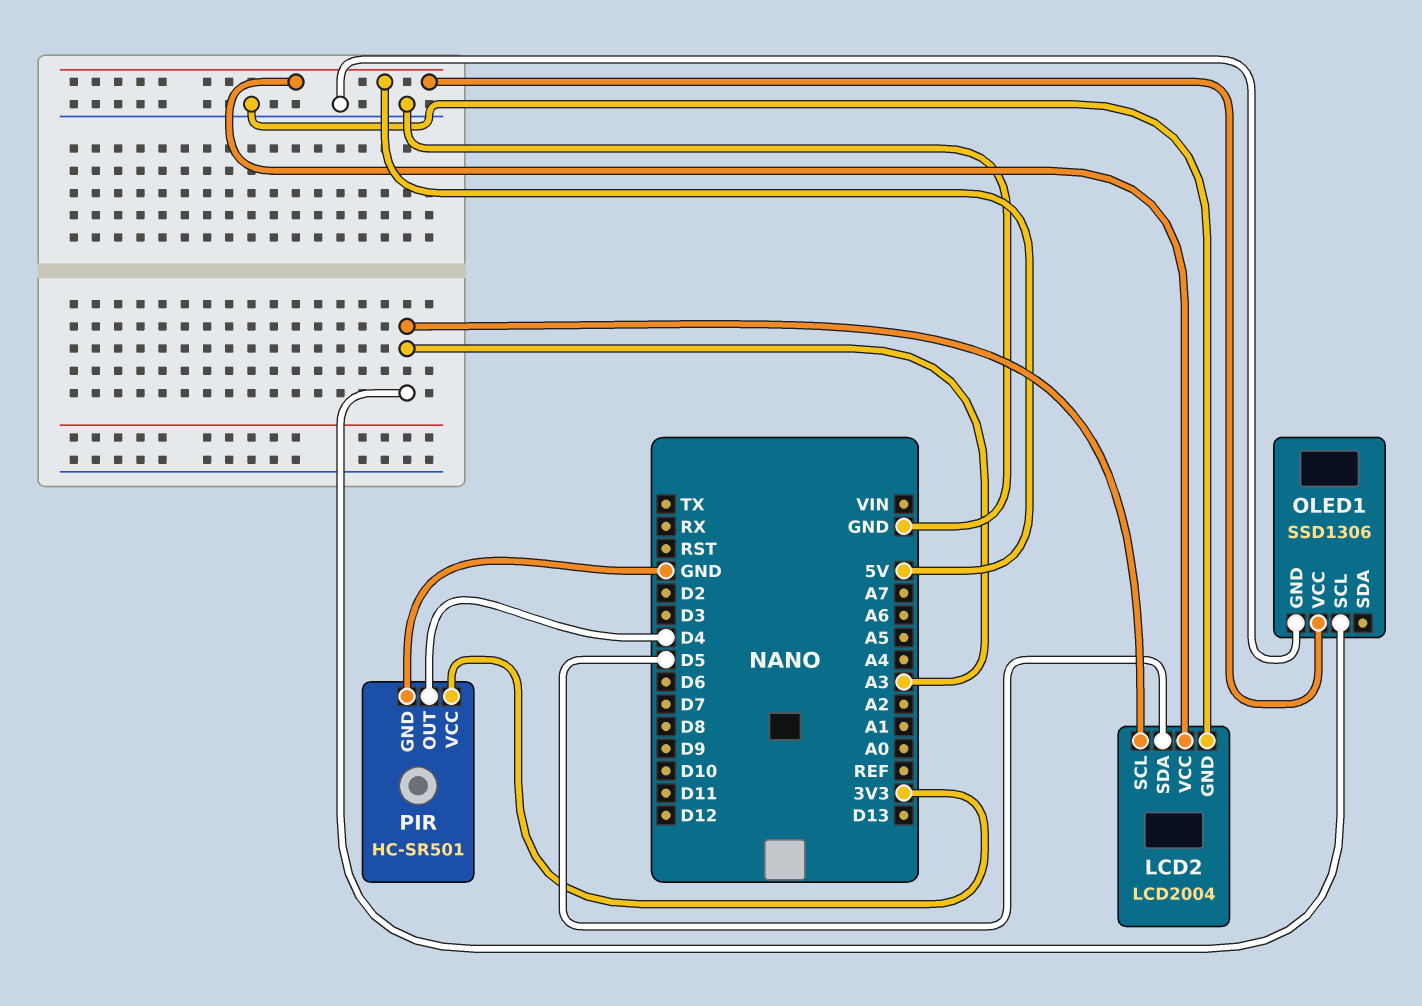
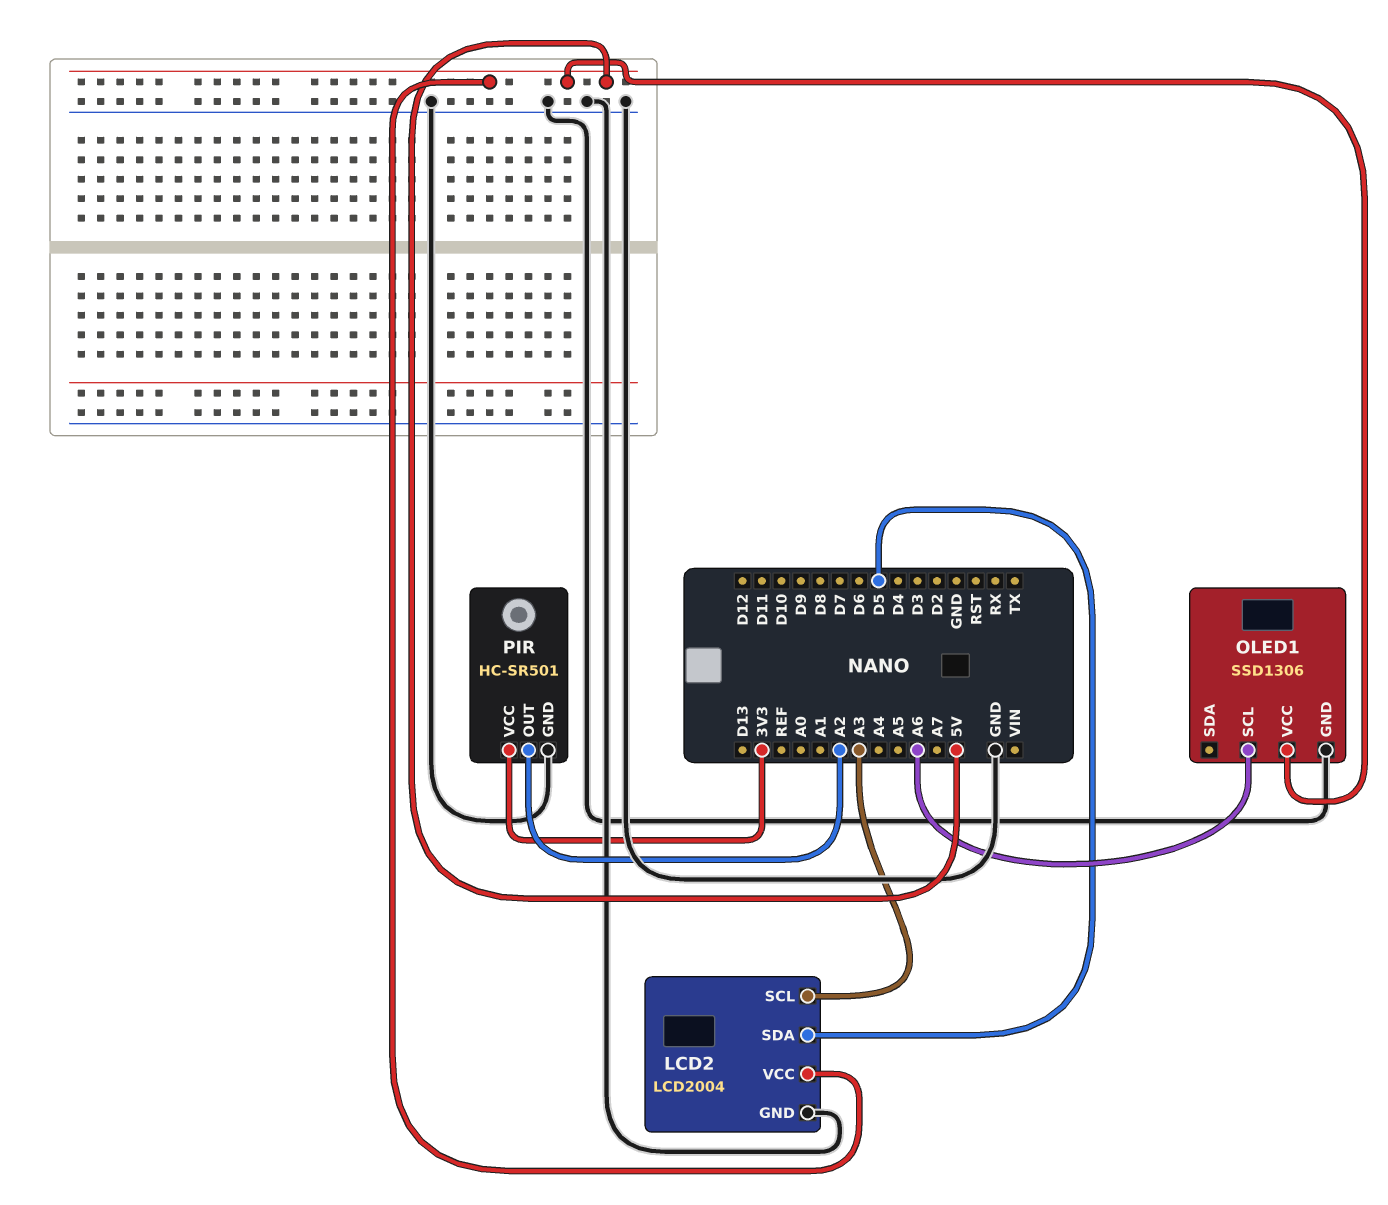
OLED1 pin SCL: A3 -> A6
PIR pin OUT: D4 -> A2

